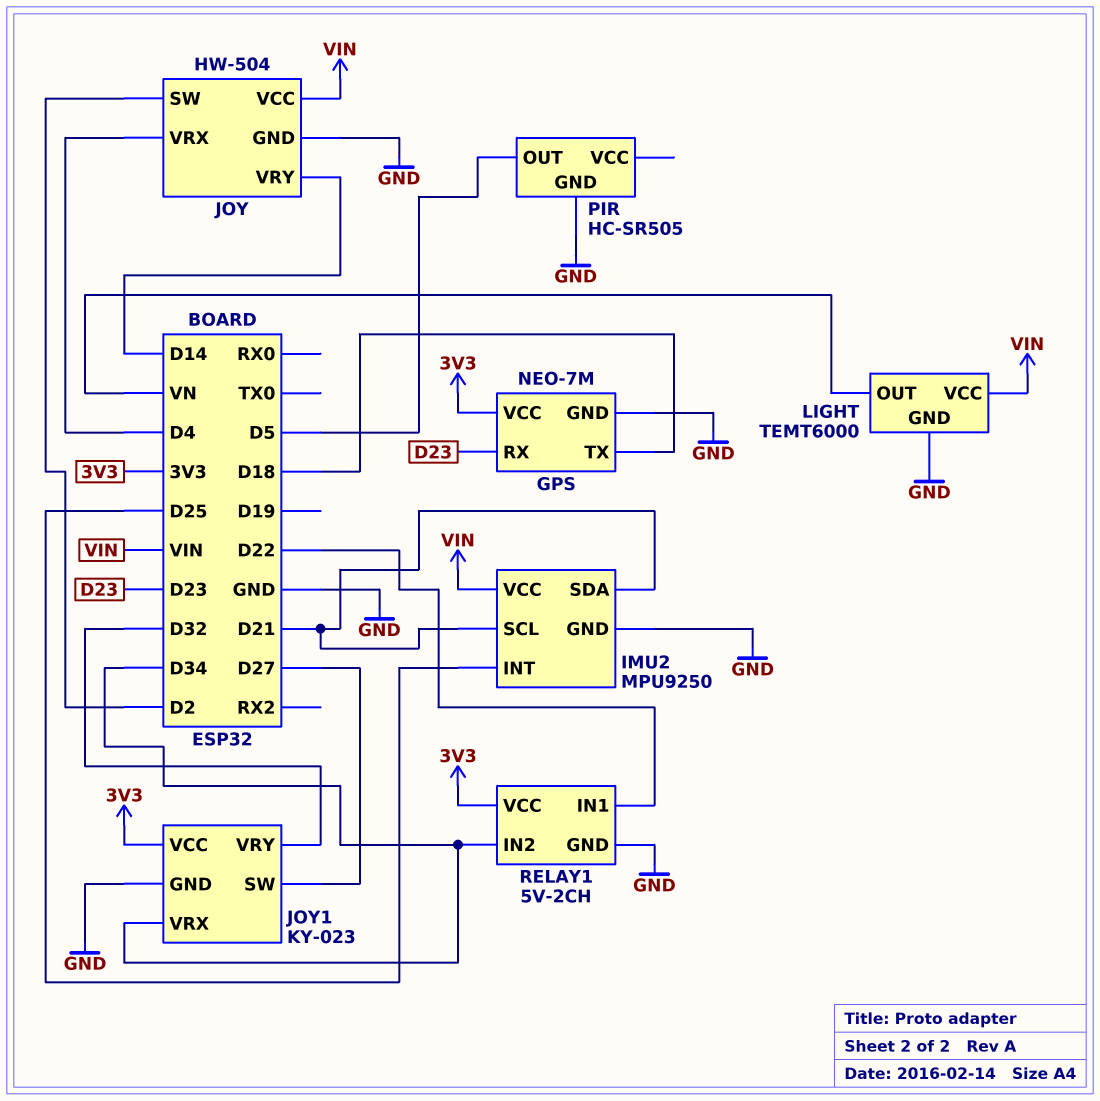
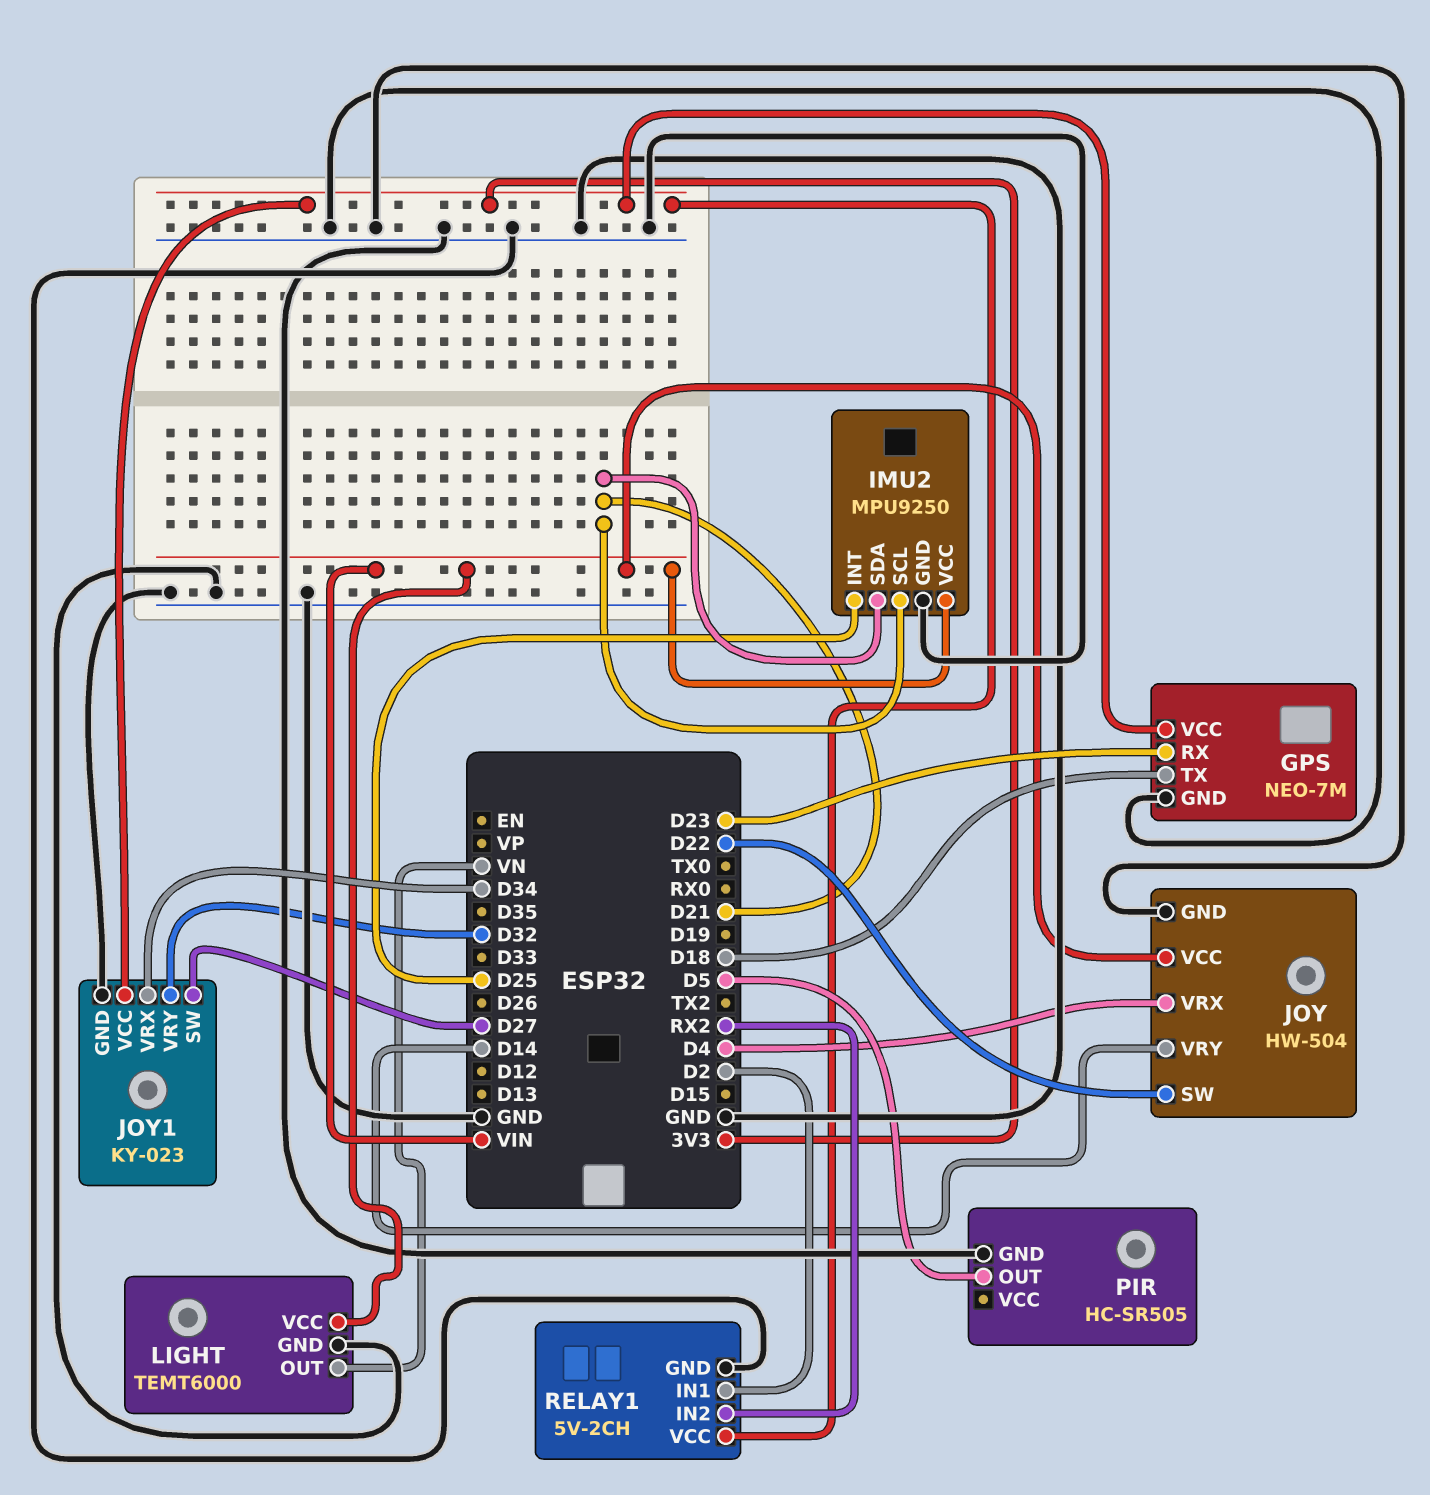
JOY pin SW: D2 -> D22
RELAY1 pin IN1: D22 -> D2
RELAY1 pin IN2: D34 -> RX2

